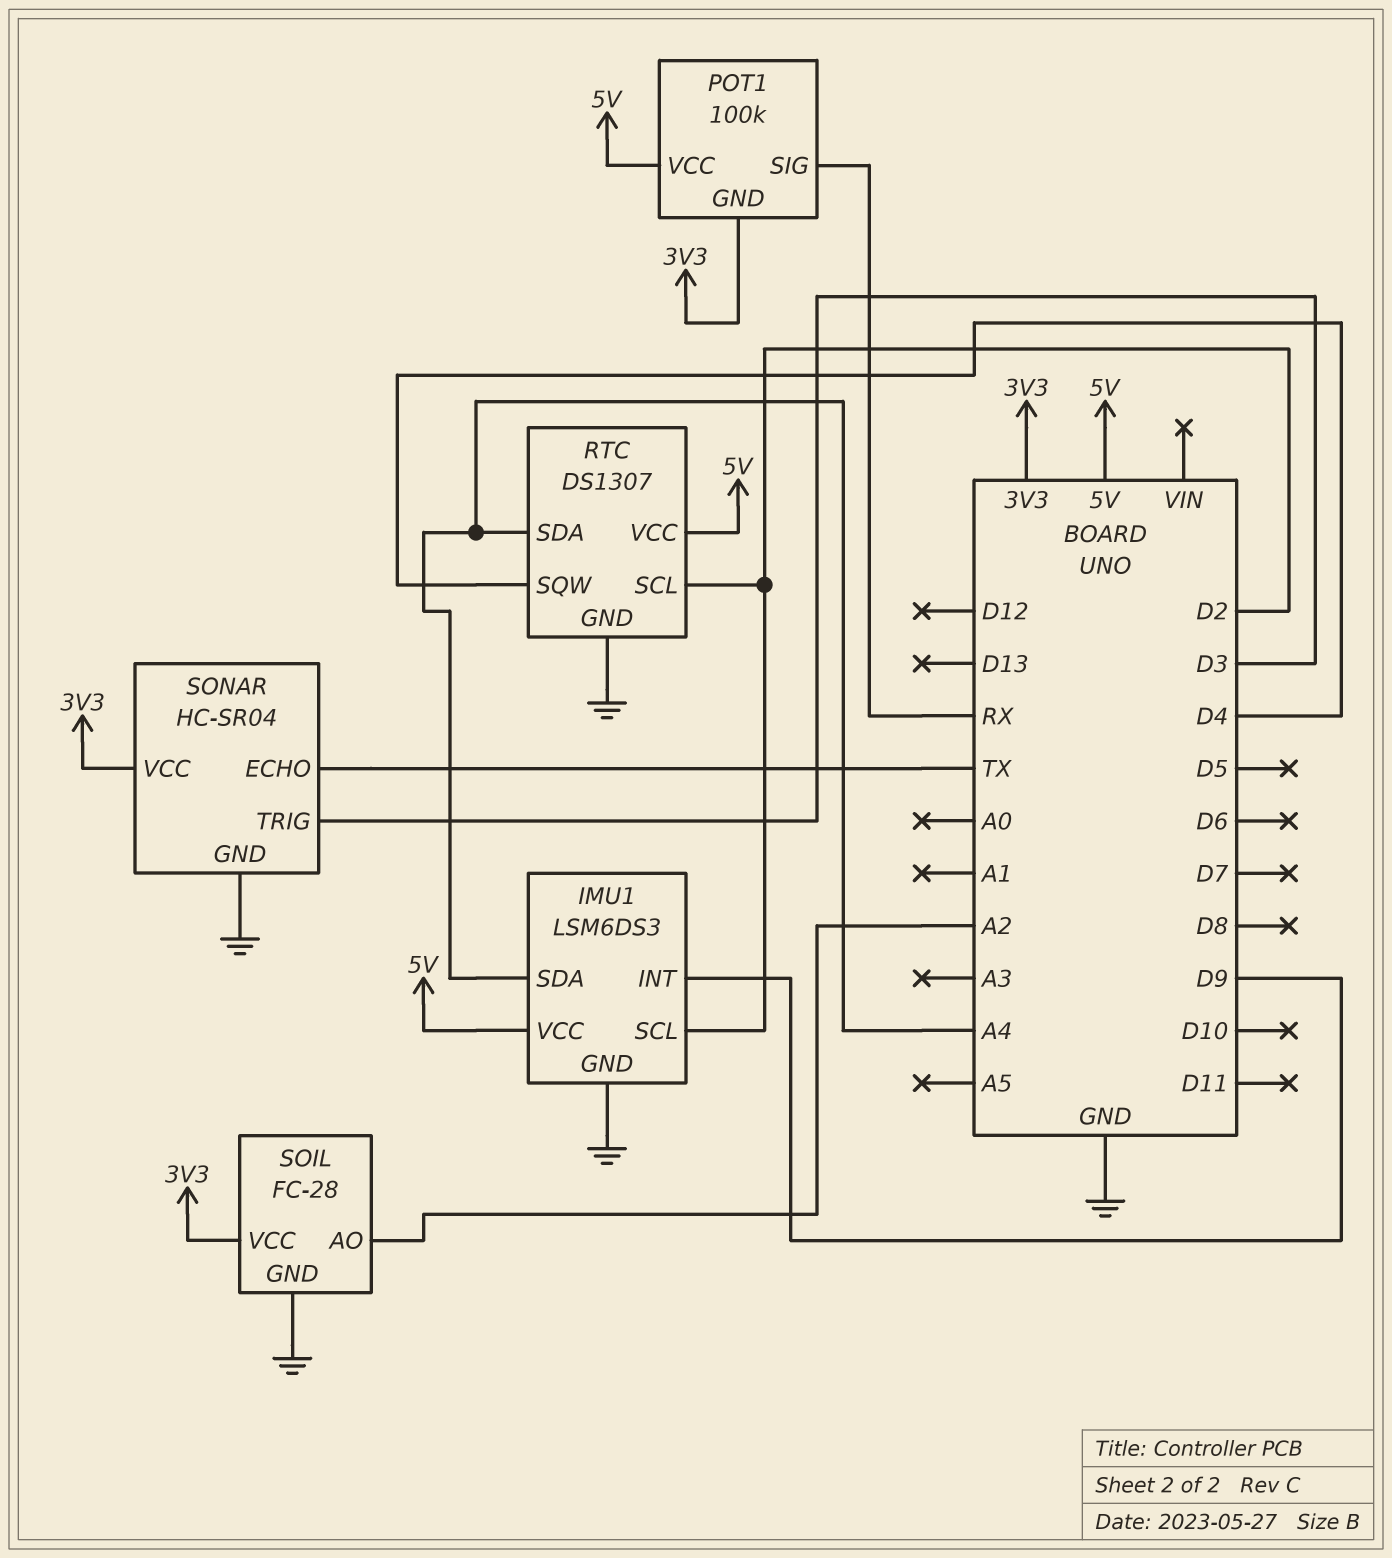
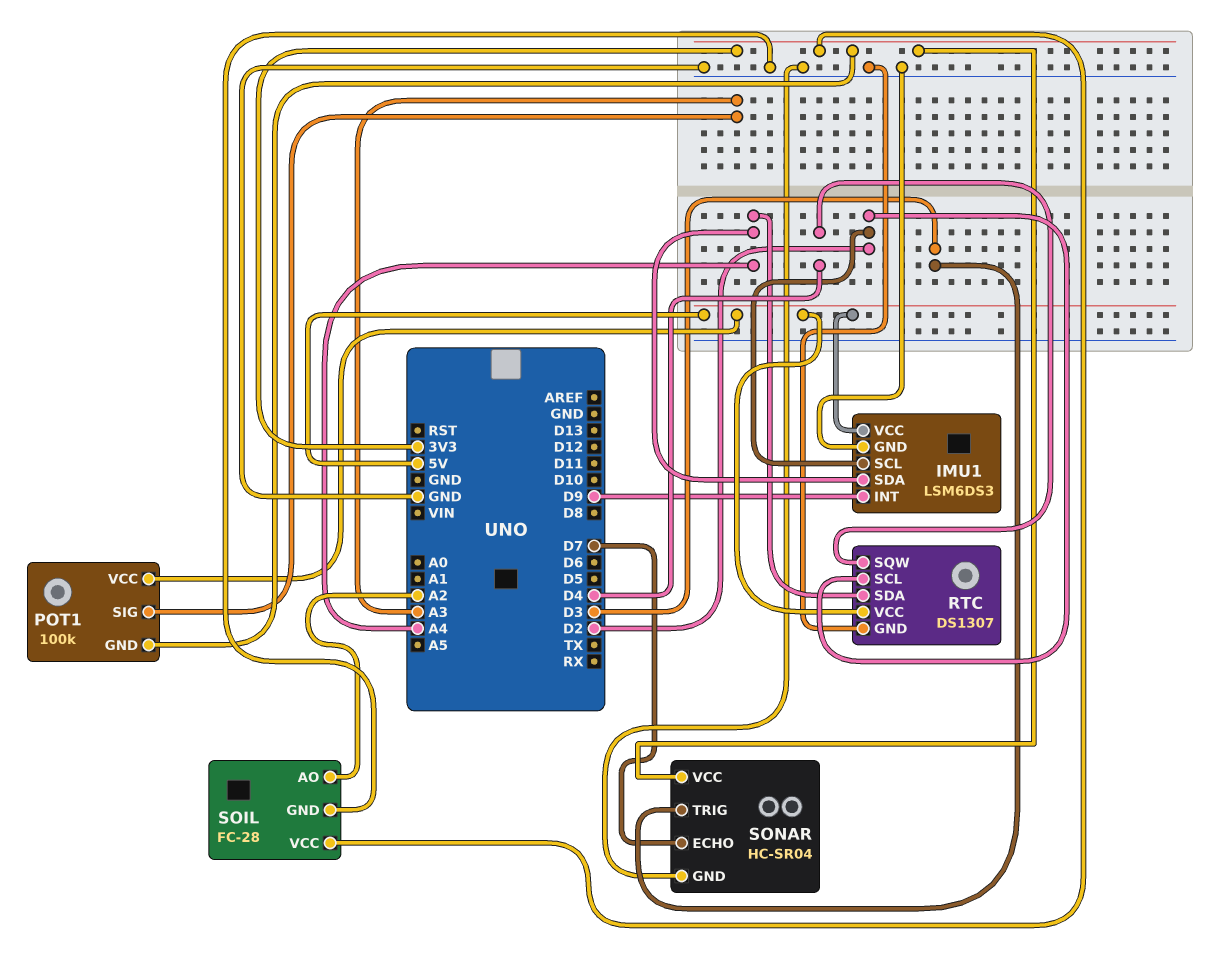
POT1 pin SIG: RX -> A3
SONAR pin ECHO: TX -> D7

